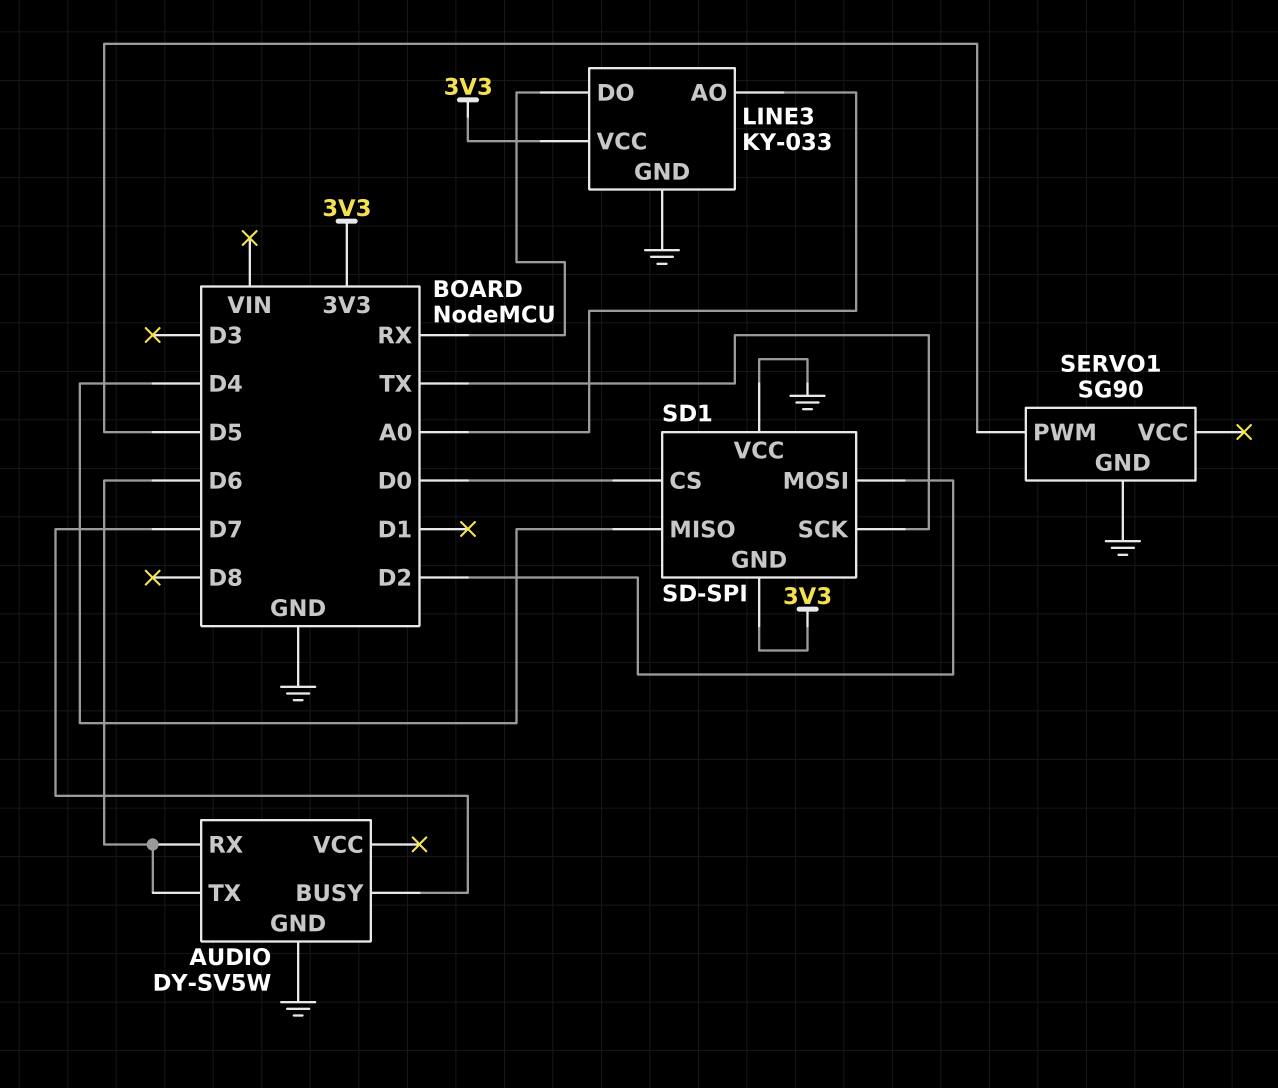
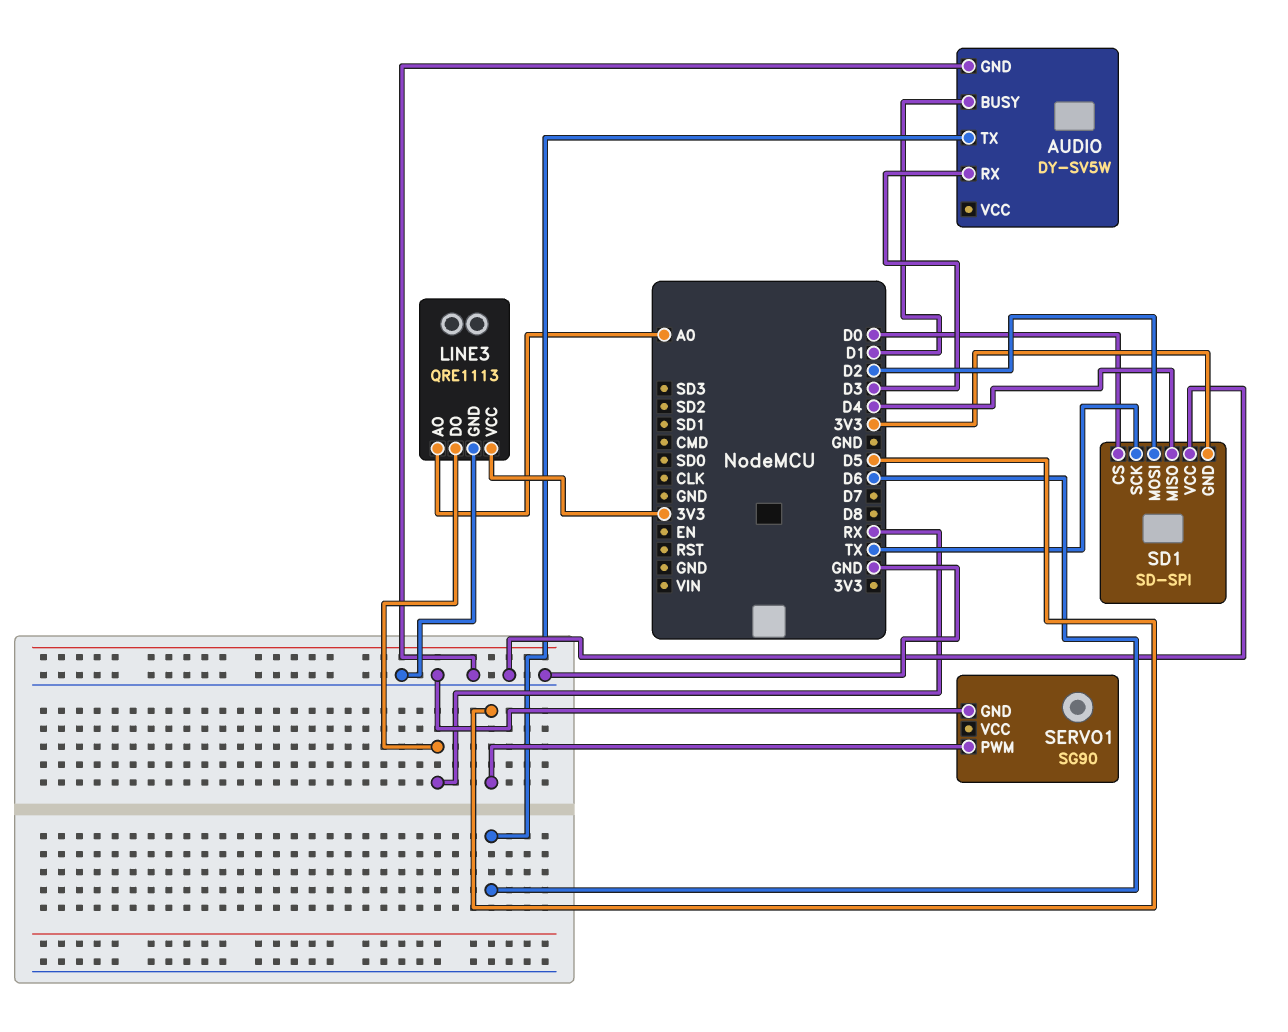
AUDIO pin BUSY: D7 -> D1
AUDIO pin RX: D6 -> D3
LINE3: KY-033 -> QRE1113

